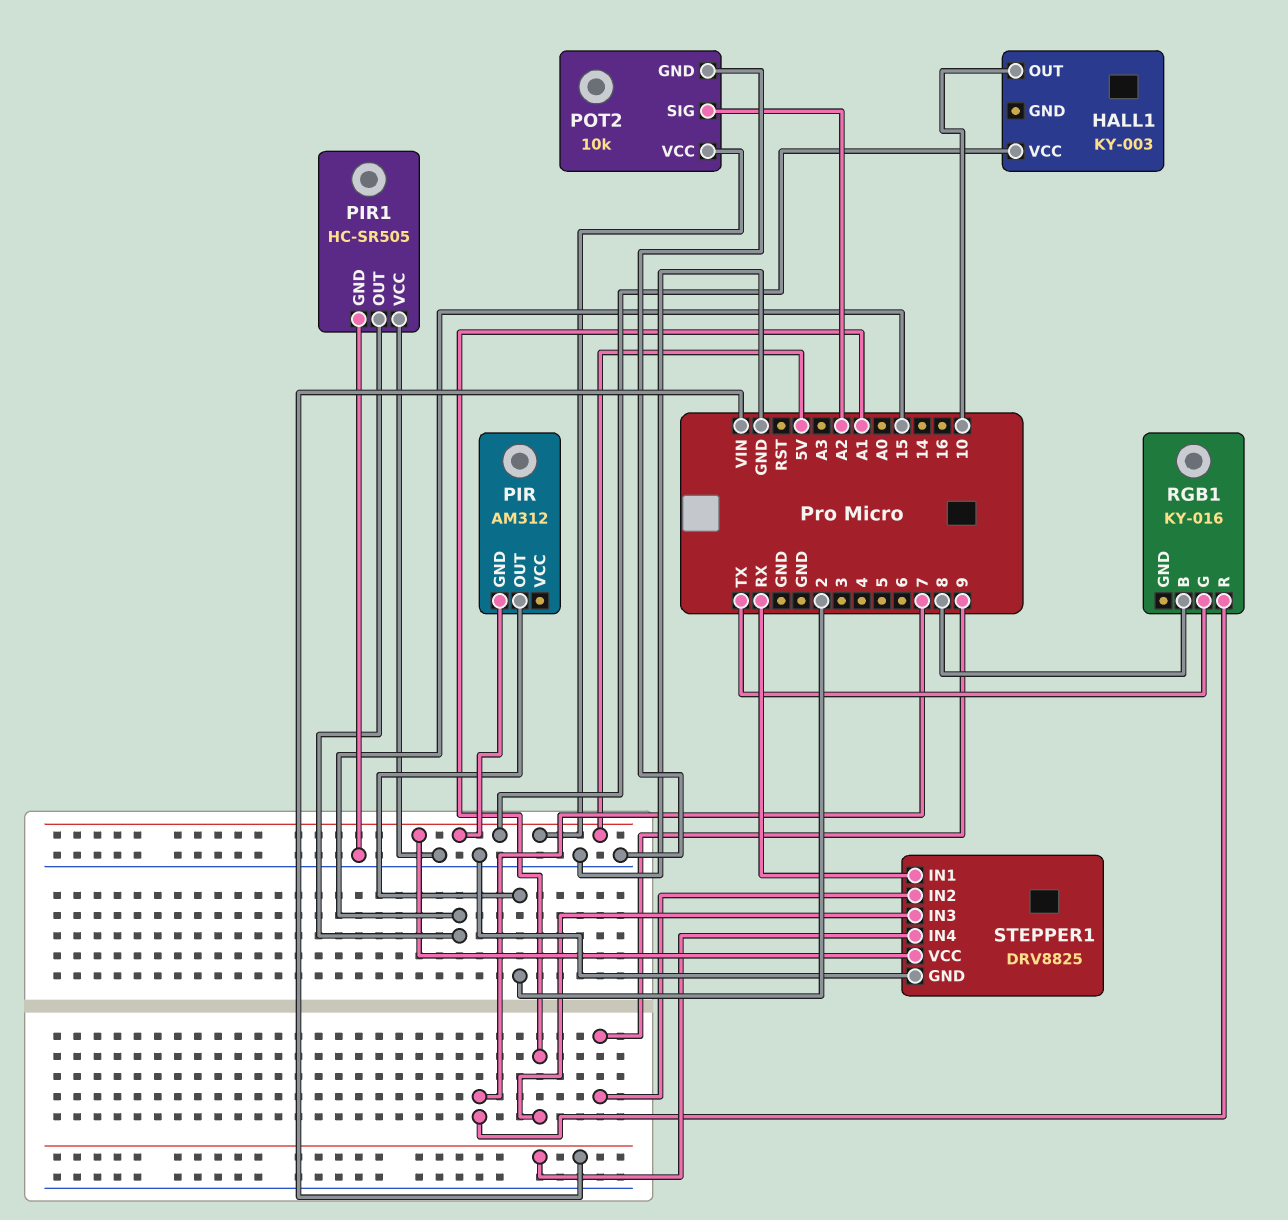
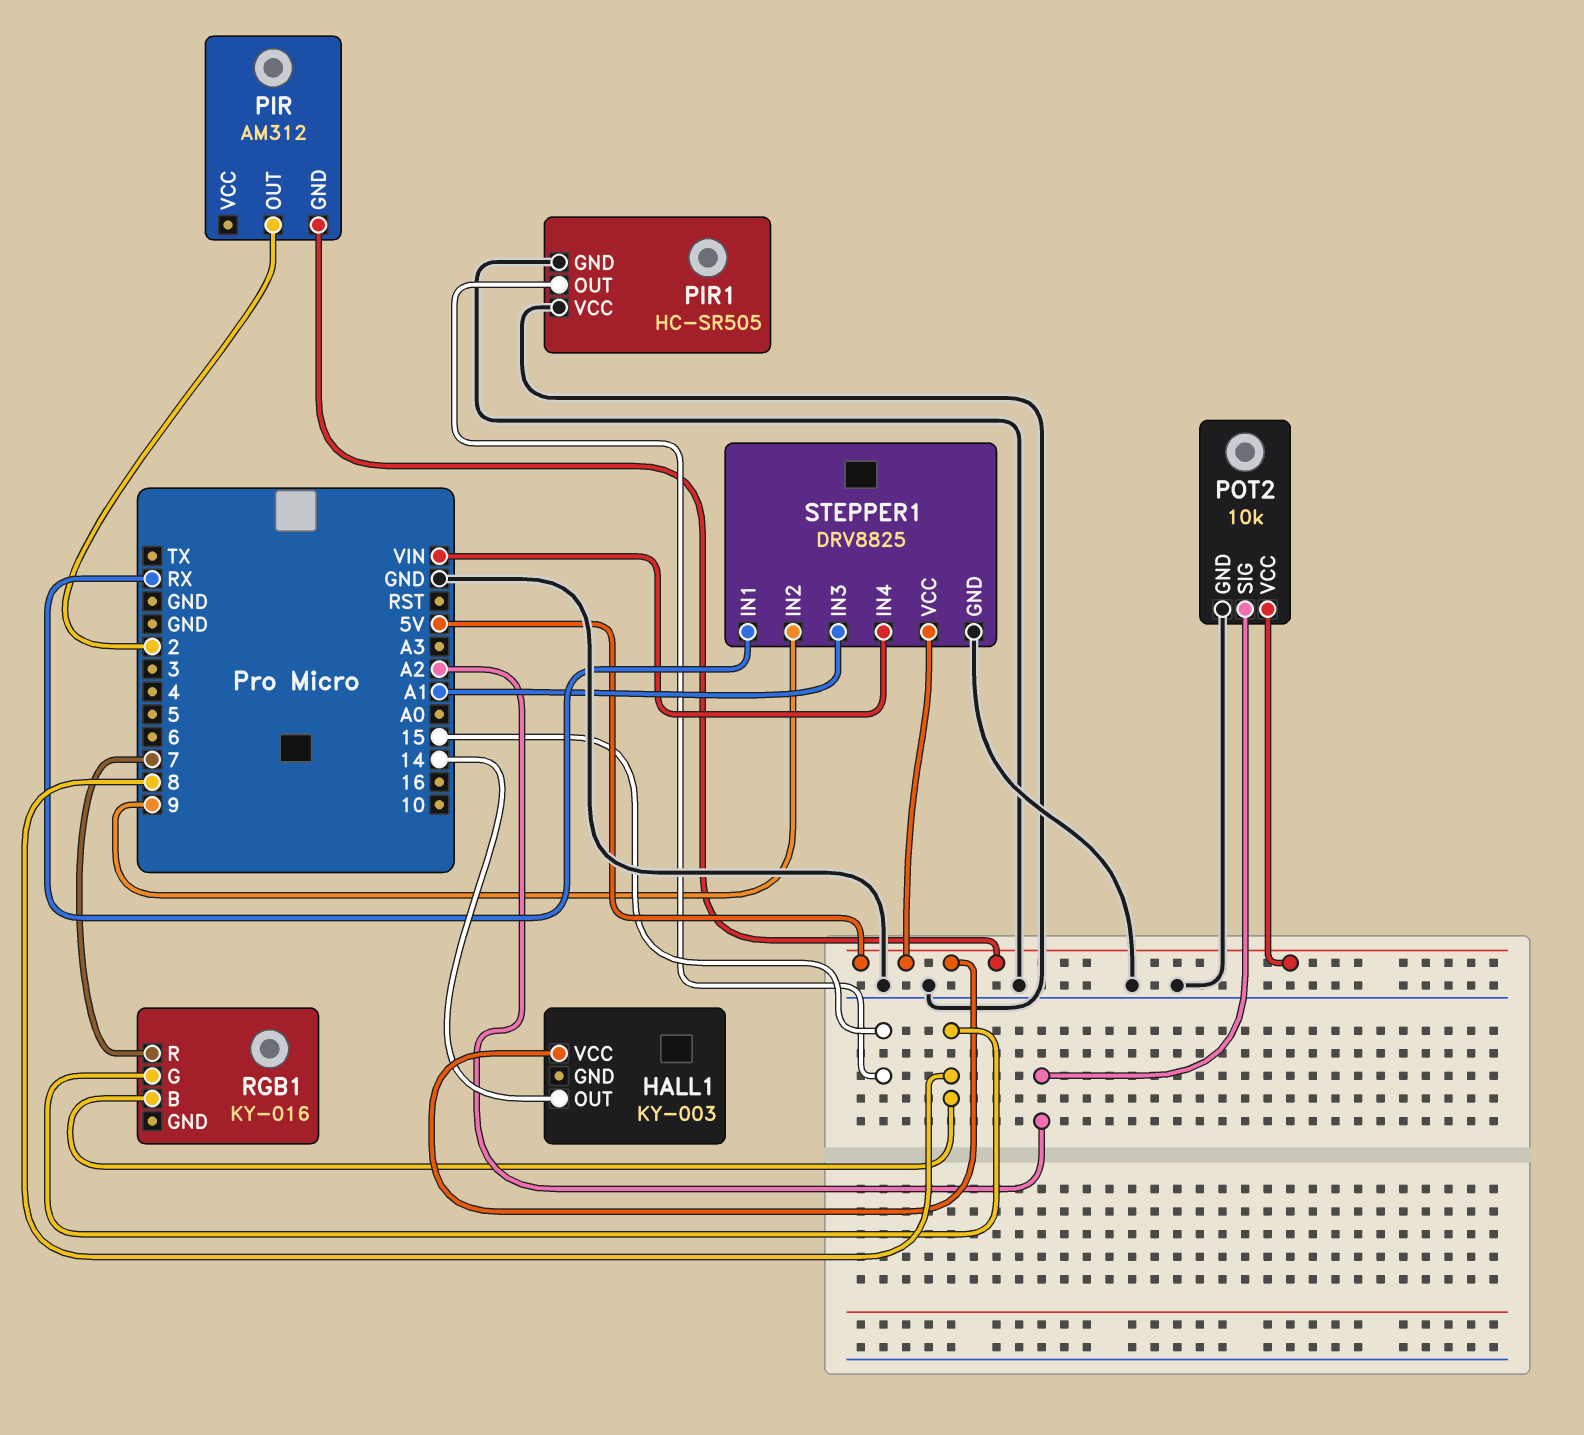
HALL1 pin OUT: 10 -> 14
RGB1 pin G: TX -> 8

